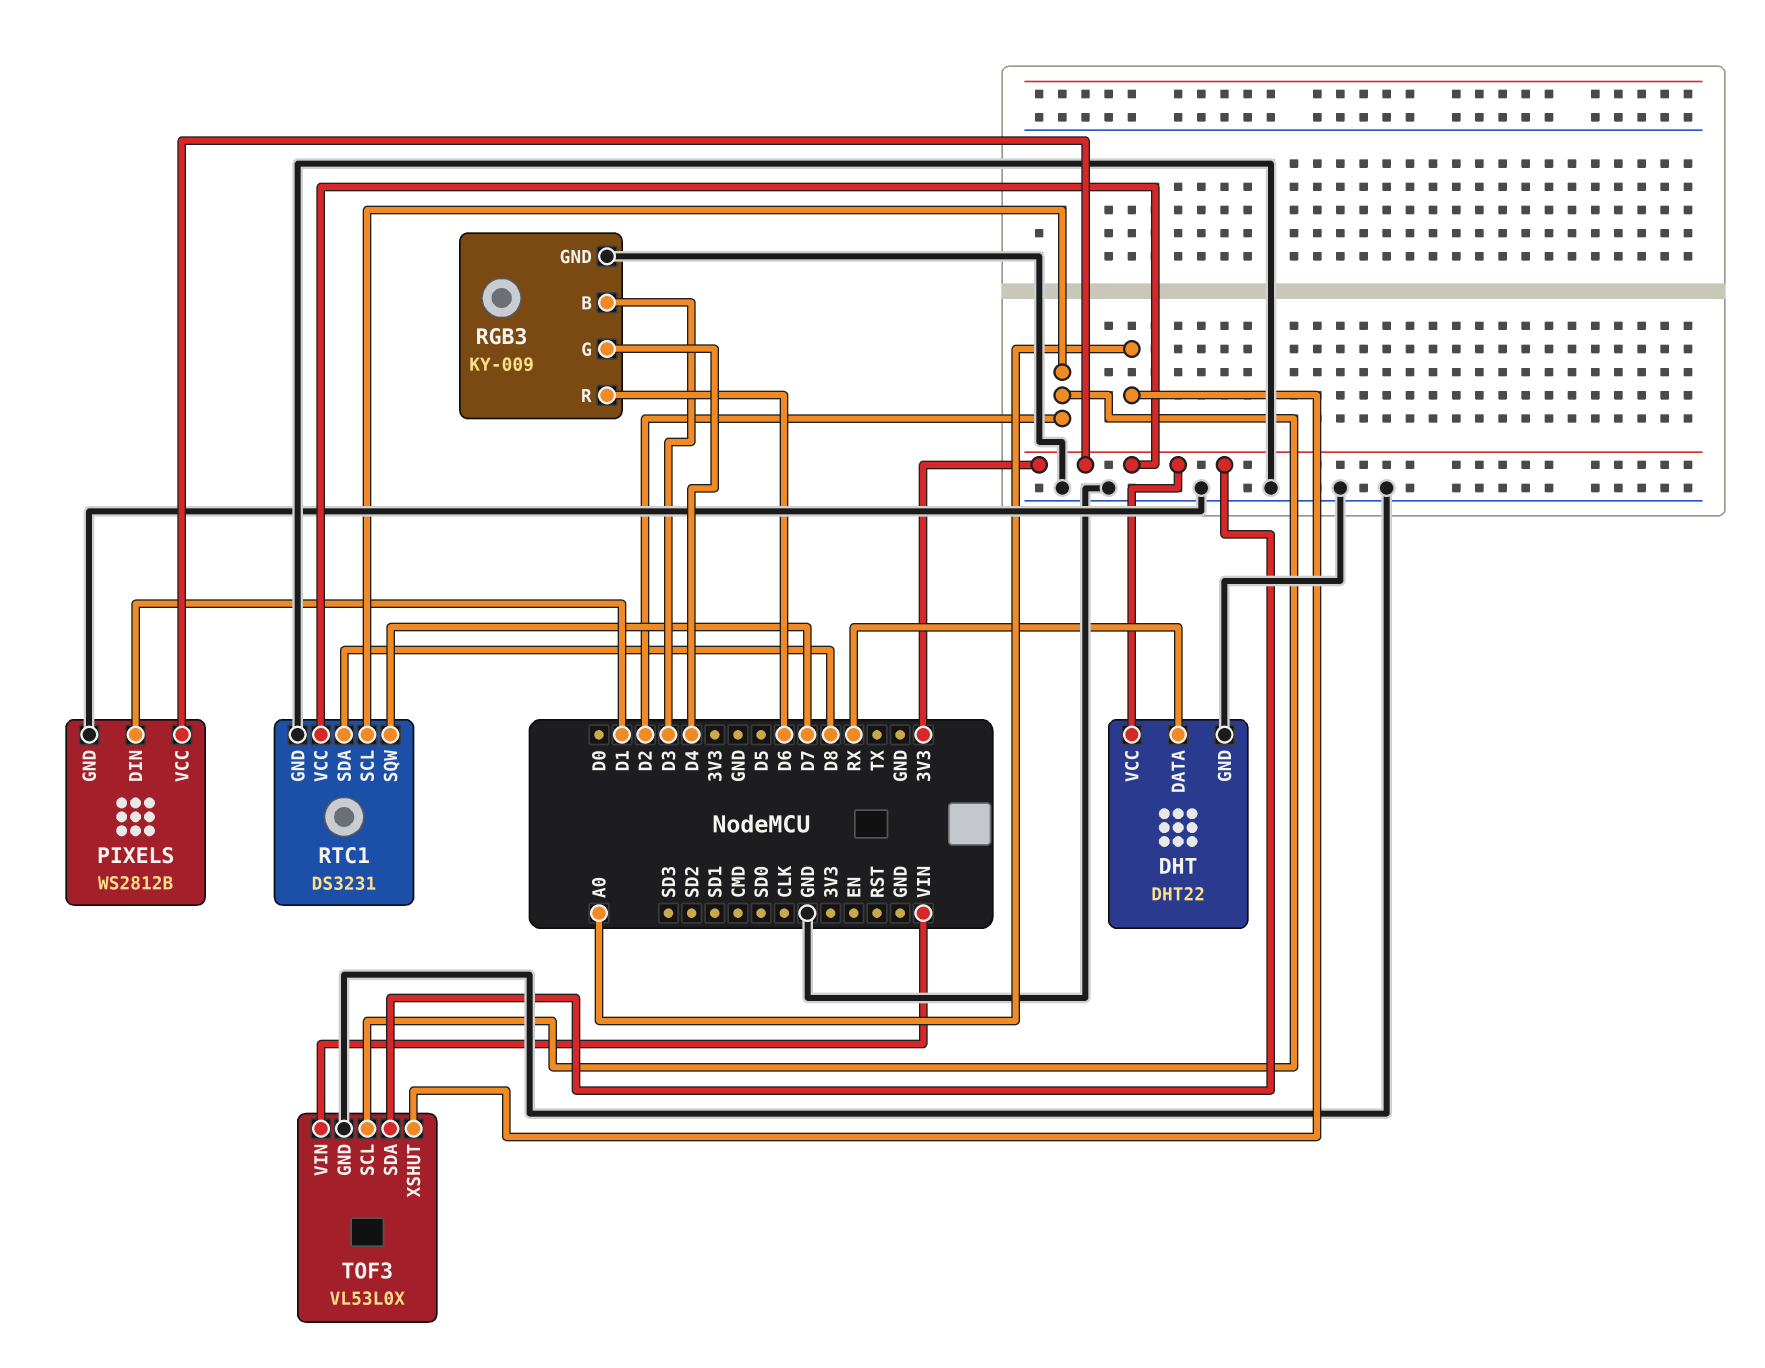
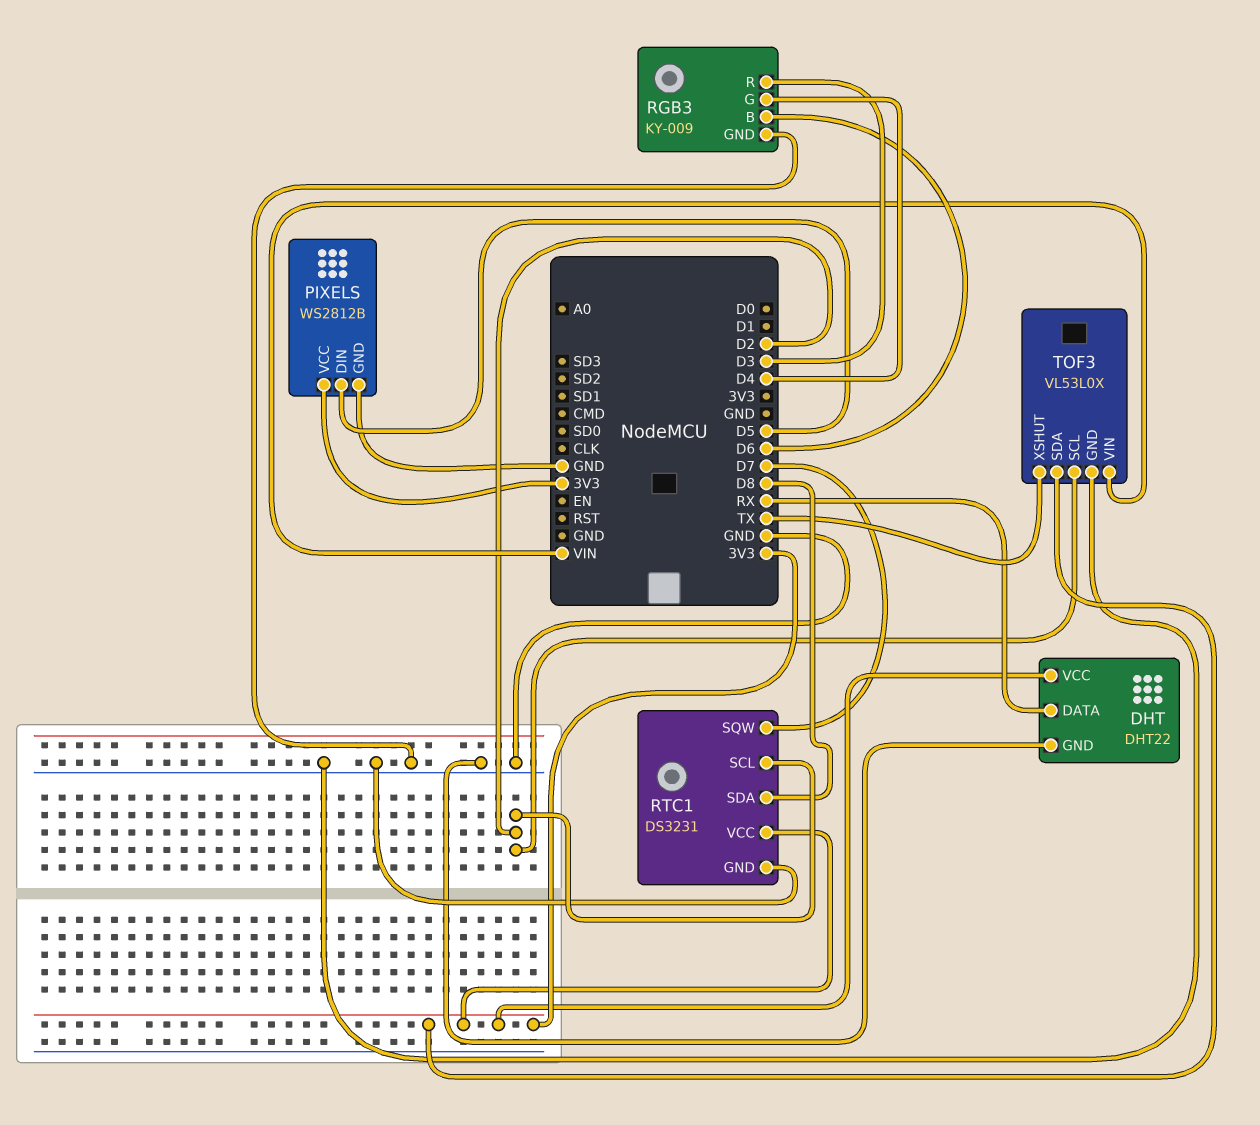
PIXELS pin DIN: D1 -> D5
RGB3 pin B: D3 -> D6
RGB3 pin R: D6 -> D3
TOF3 pin XSHUT: A0 -> TX

